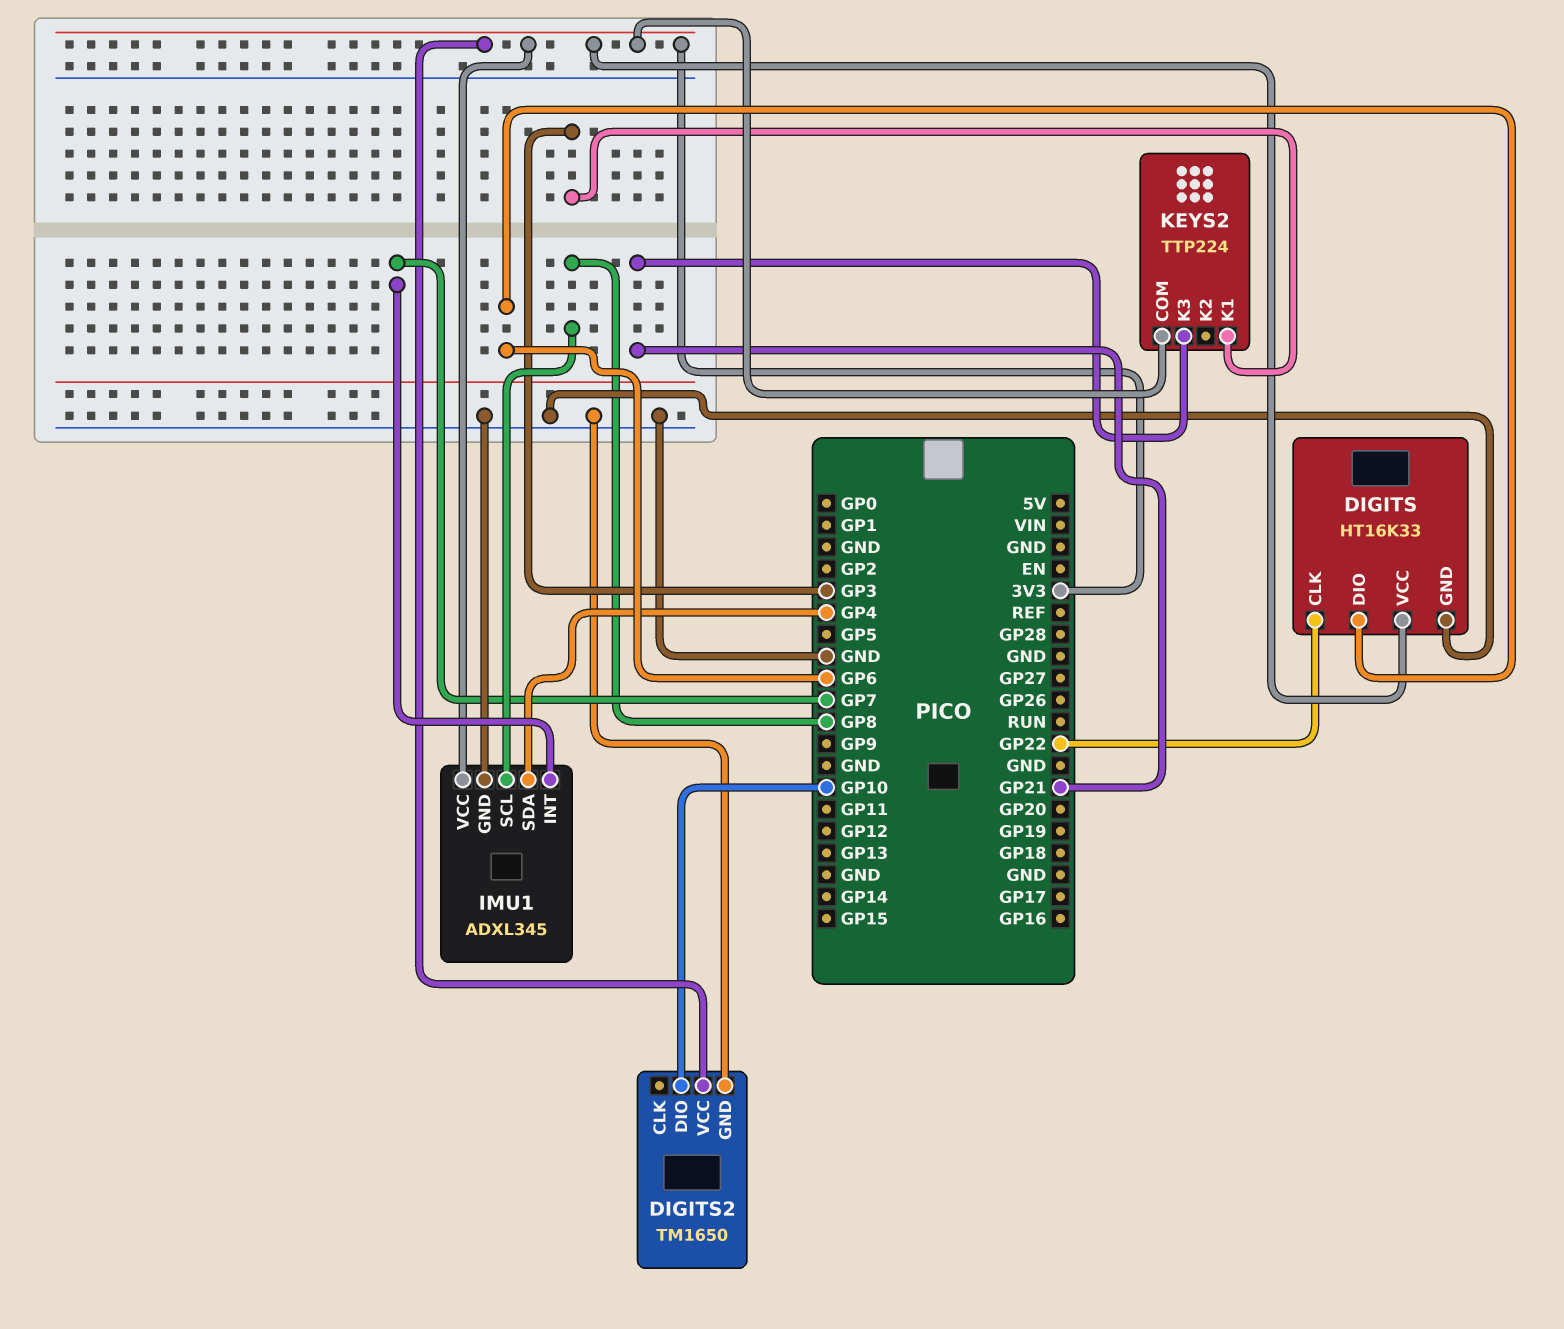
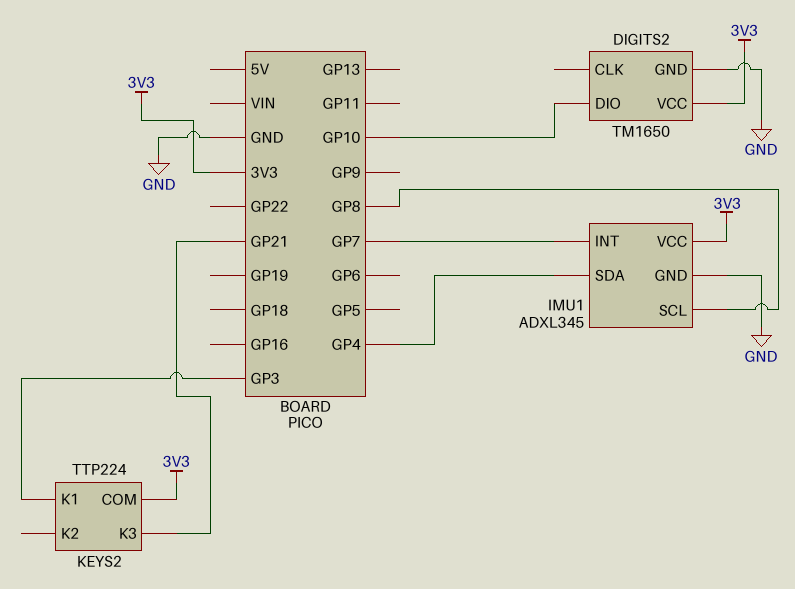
DIGITS: HT16K33 -> none
DIGITS pin CLK: GP22 -> none
DIGITS pin DIO: GP6 -> none
DIGITS pin GND: GND -> none
DIGITS pin VCC: 3V3 -> none

